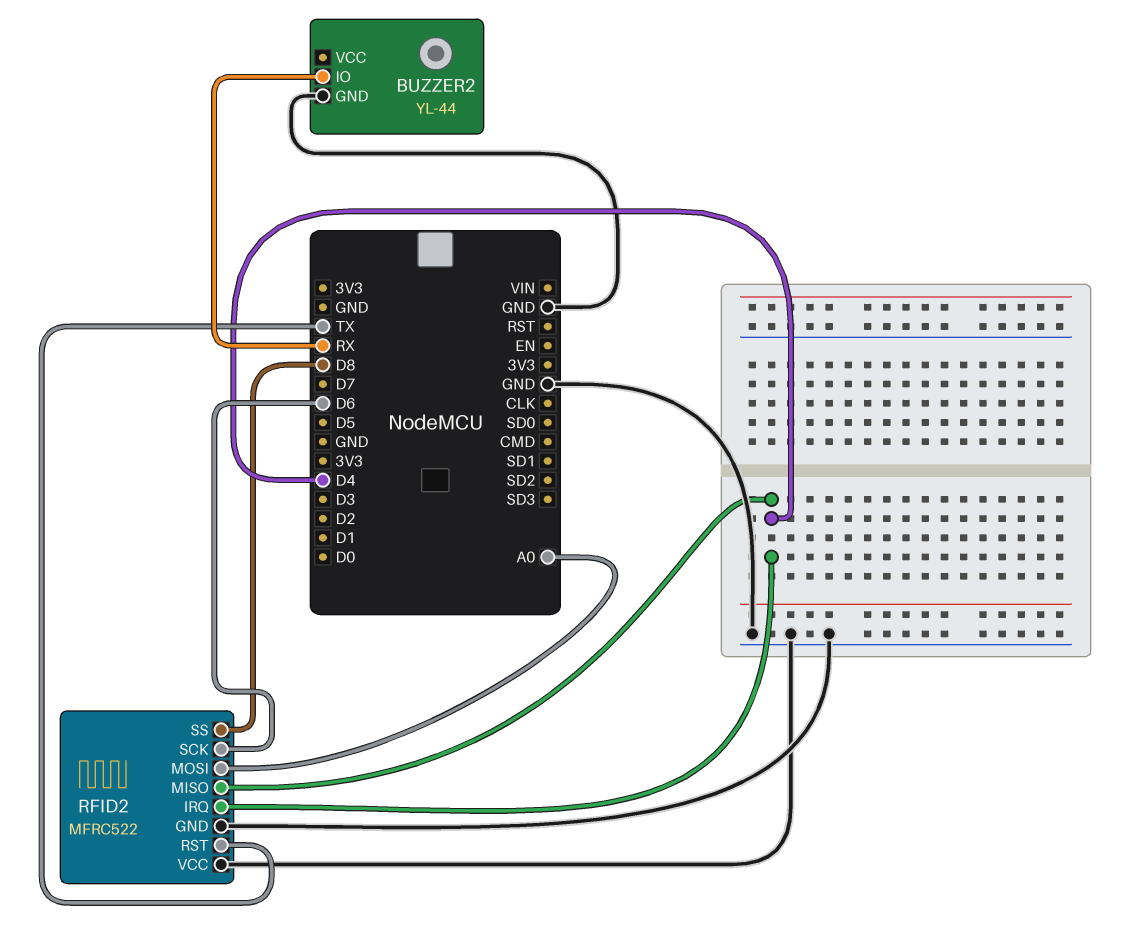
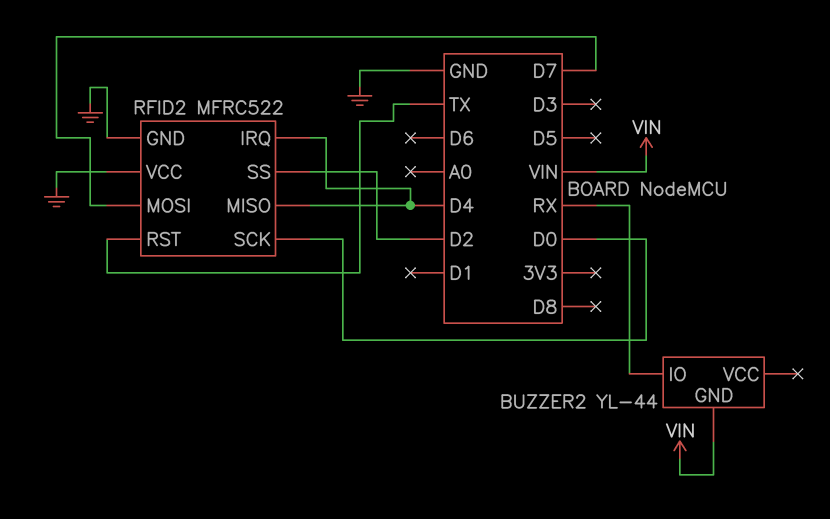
BUZZER2 pin GND: GND -> VIN
RFID2 pin MOSI: A0 -> D7
RFID2 pin SCK: D6 -> D0
RFID2 pin SS: D8 -> D2

